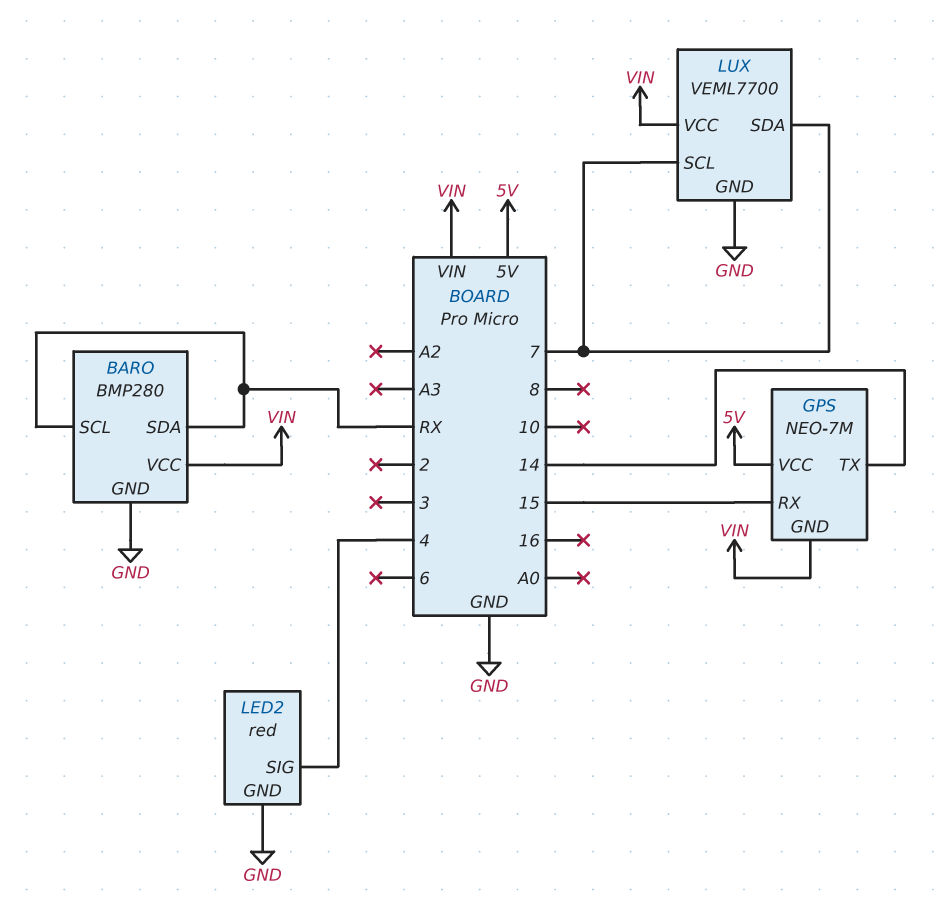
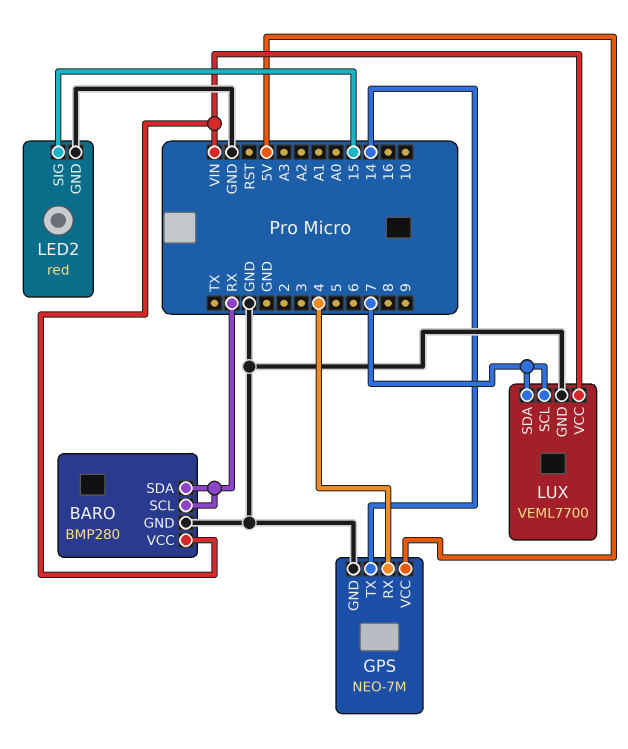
GPS pin GND: VIN -> GND
GPS pin RX: 15 -> 4
LED2 pin SIG: 4 -> 15

